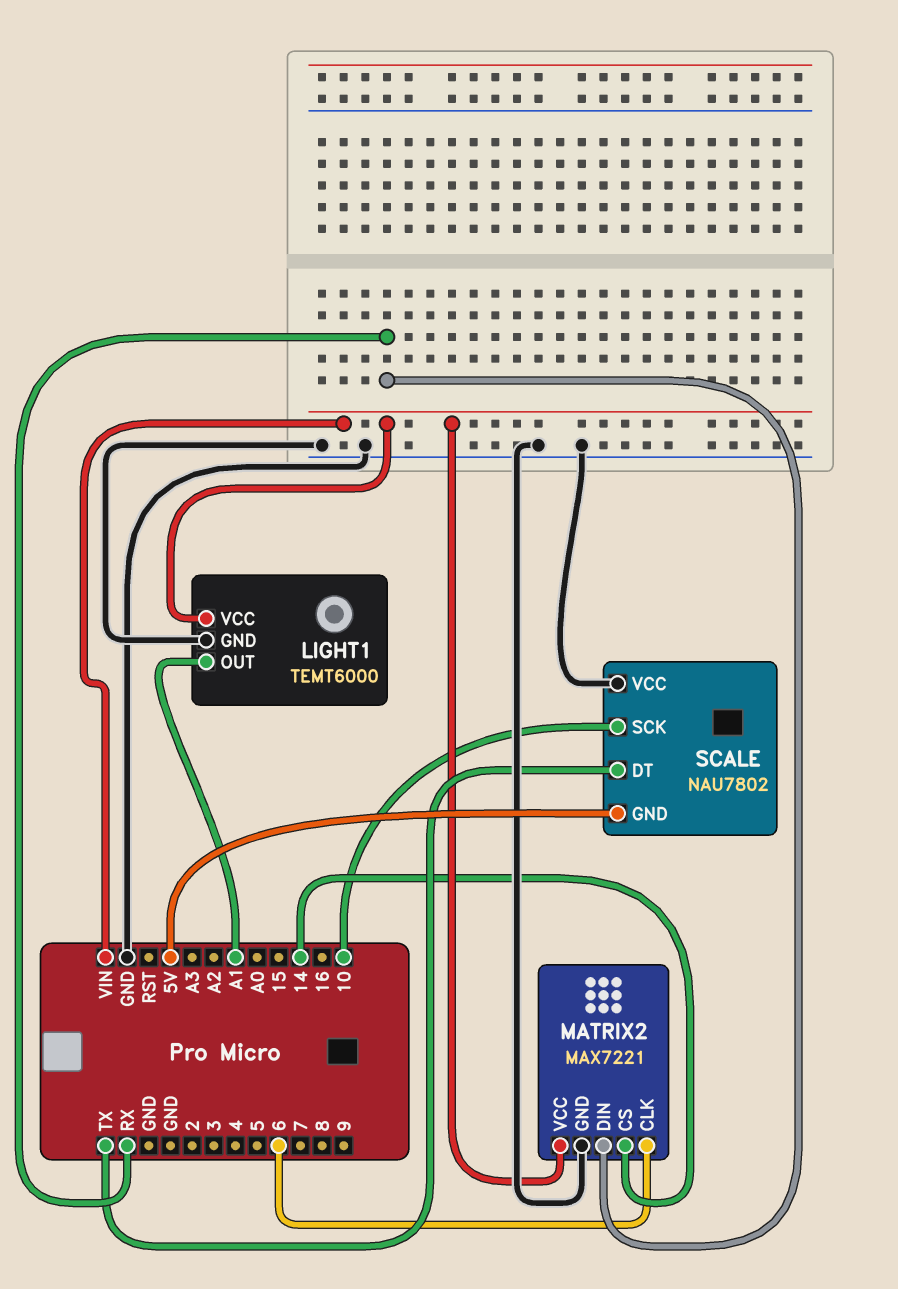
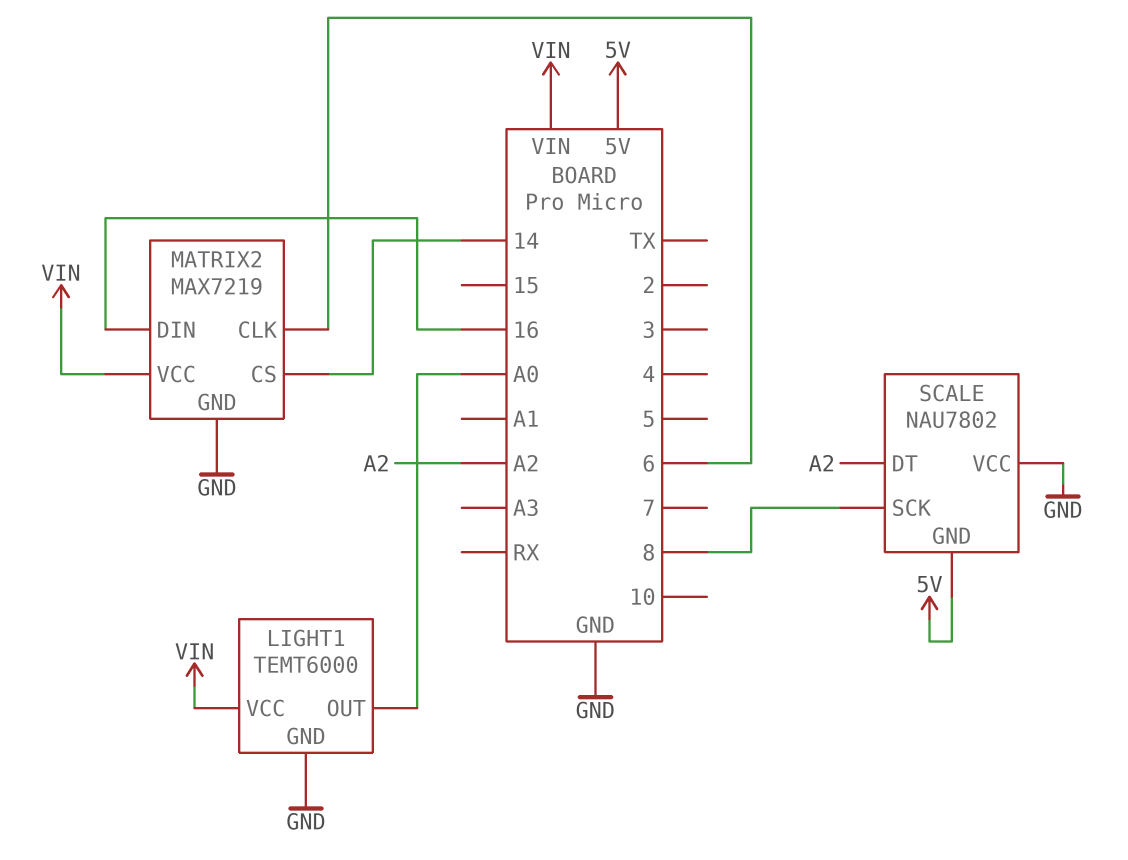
LIGHT1 pin OUT: A1 -> A0
MATRIX2: MAX7221 -> MAX7219
MATRIX2 pin DIN: RX -> 16
SCALE pin DT: TX -> A2
SCALE pin SCK: 10 -> 8

